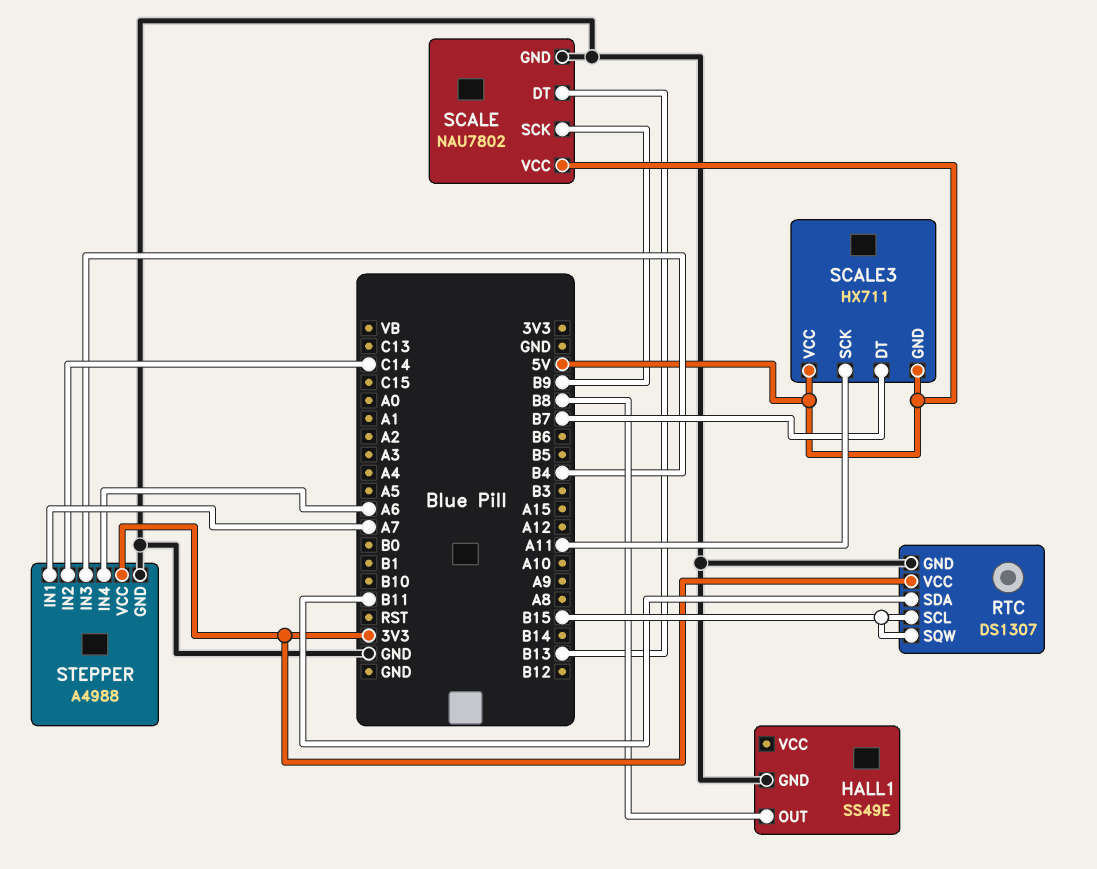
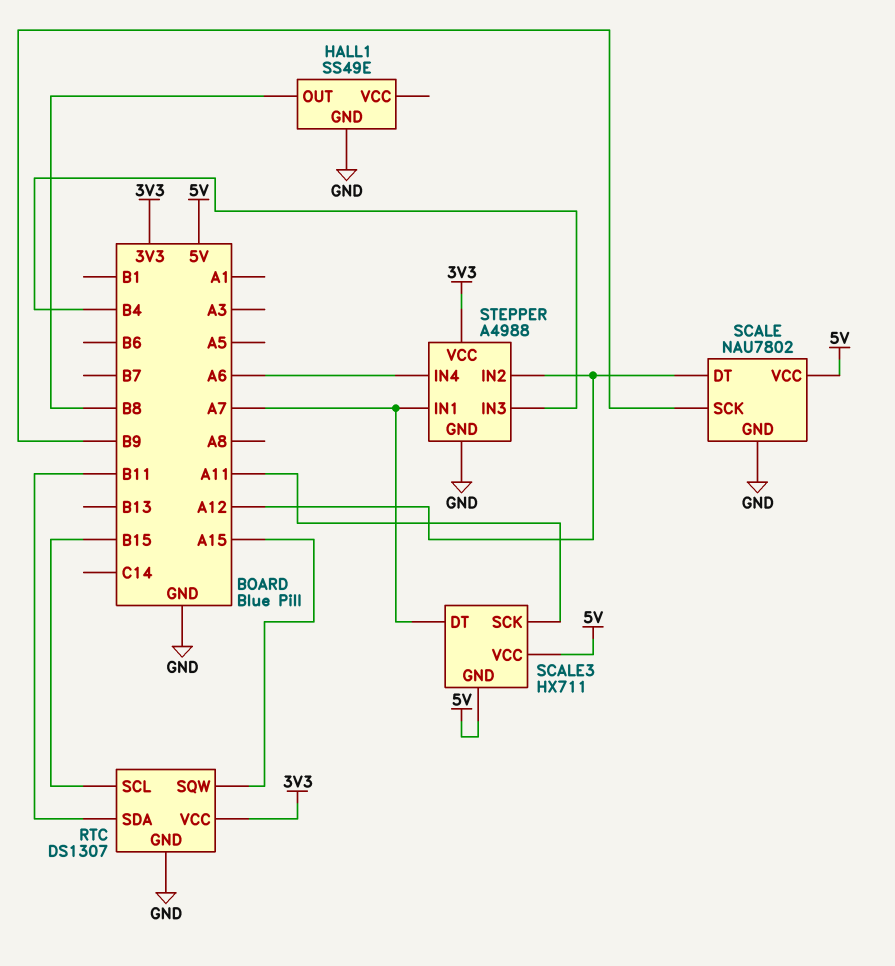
RTC pin SQW: B15 -> A15
SCALE pin DT: B13 -> A12
SCALE3 pin DT: B7 -> A7
STEPPER pin IN2: C14 -> A12

